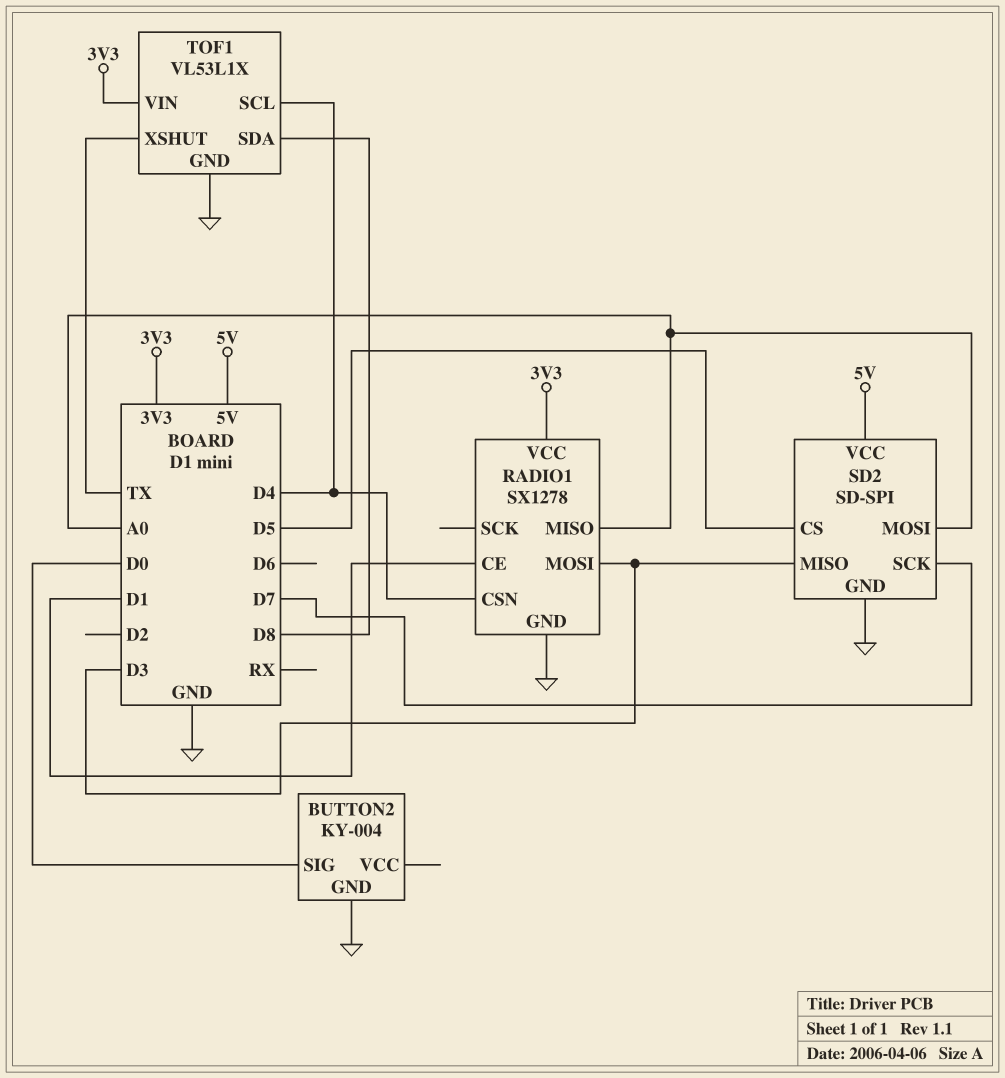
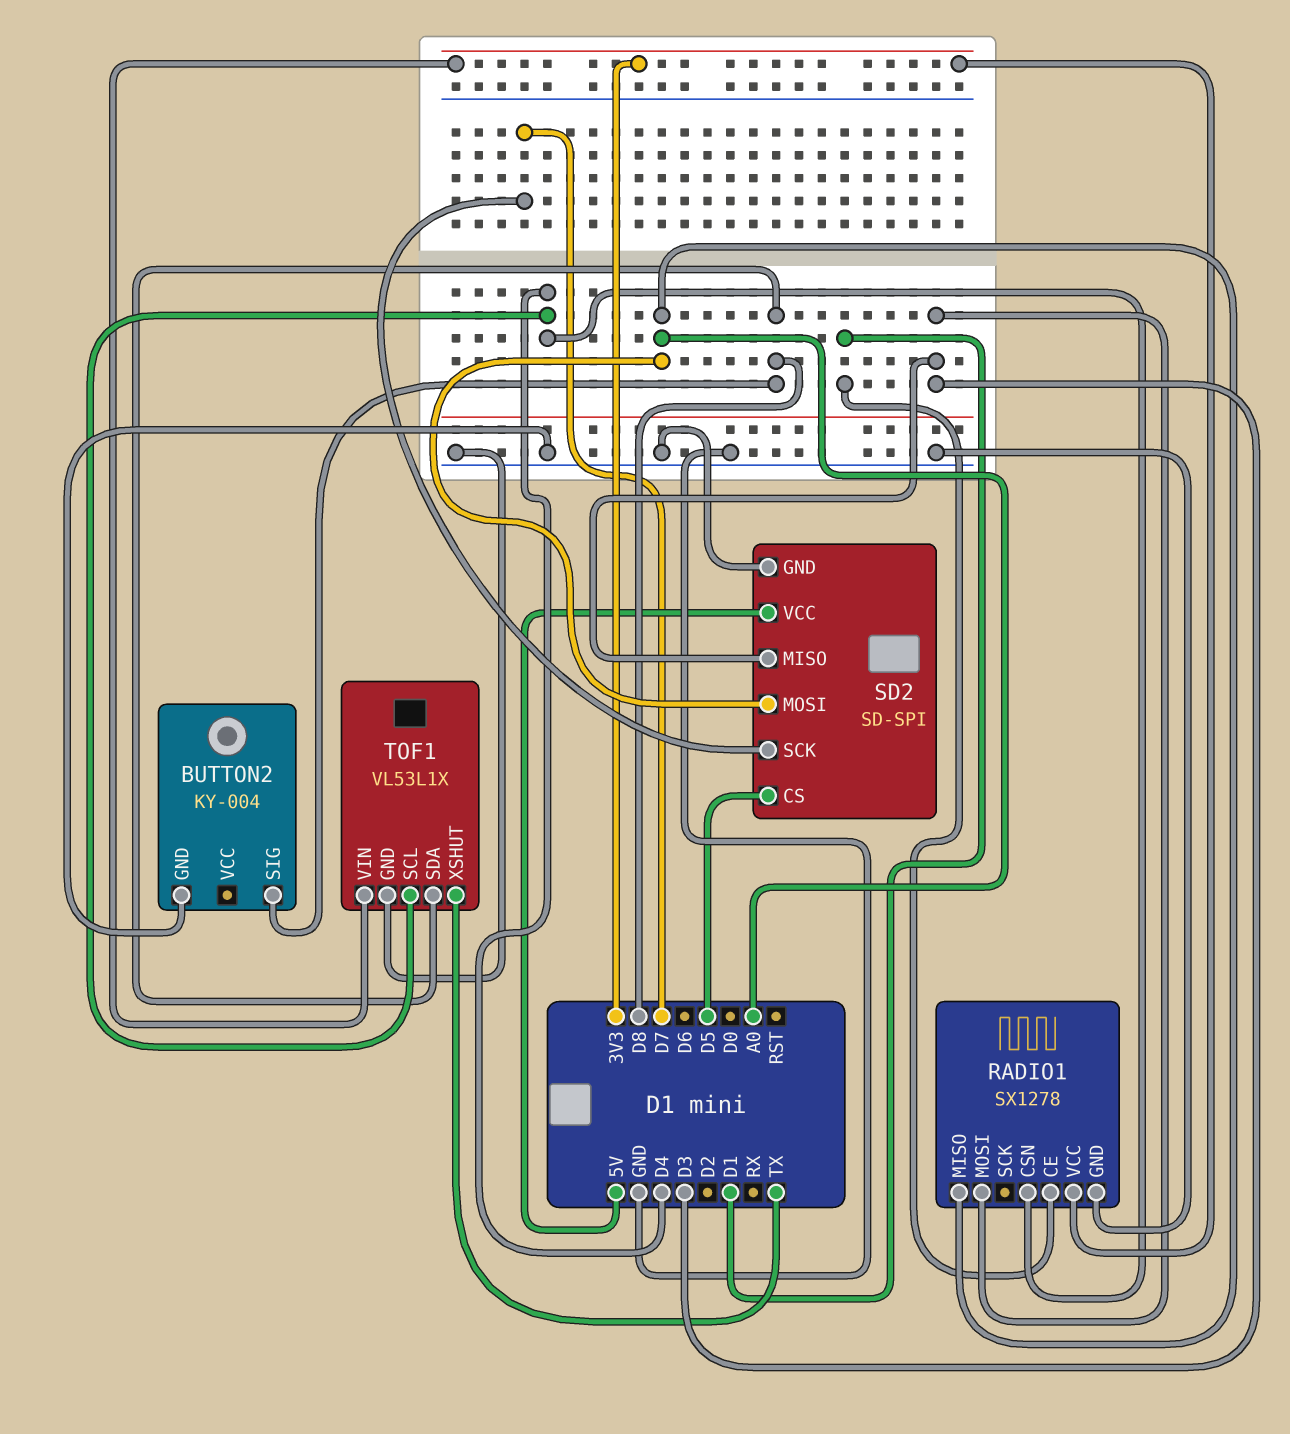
BUTTON2 pin SIG: D0 -> D8

